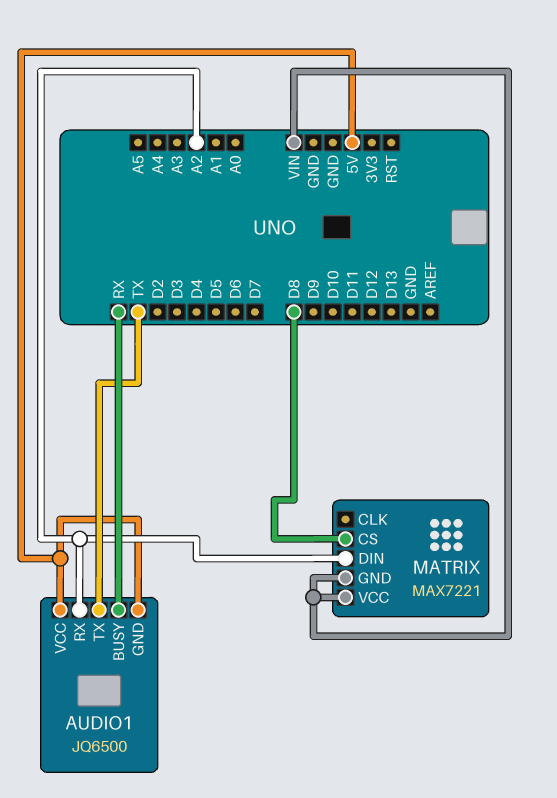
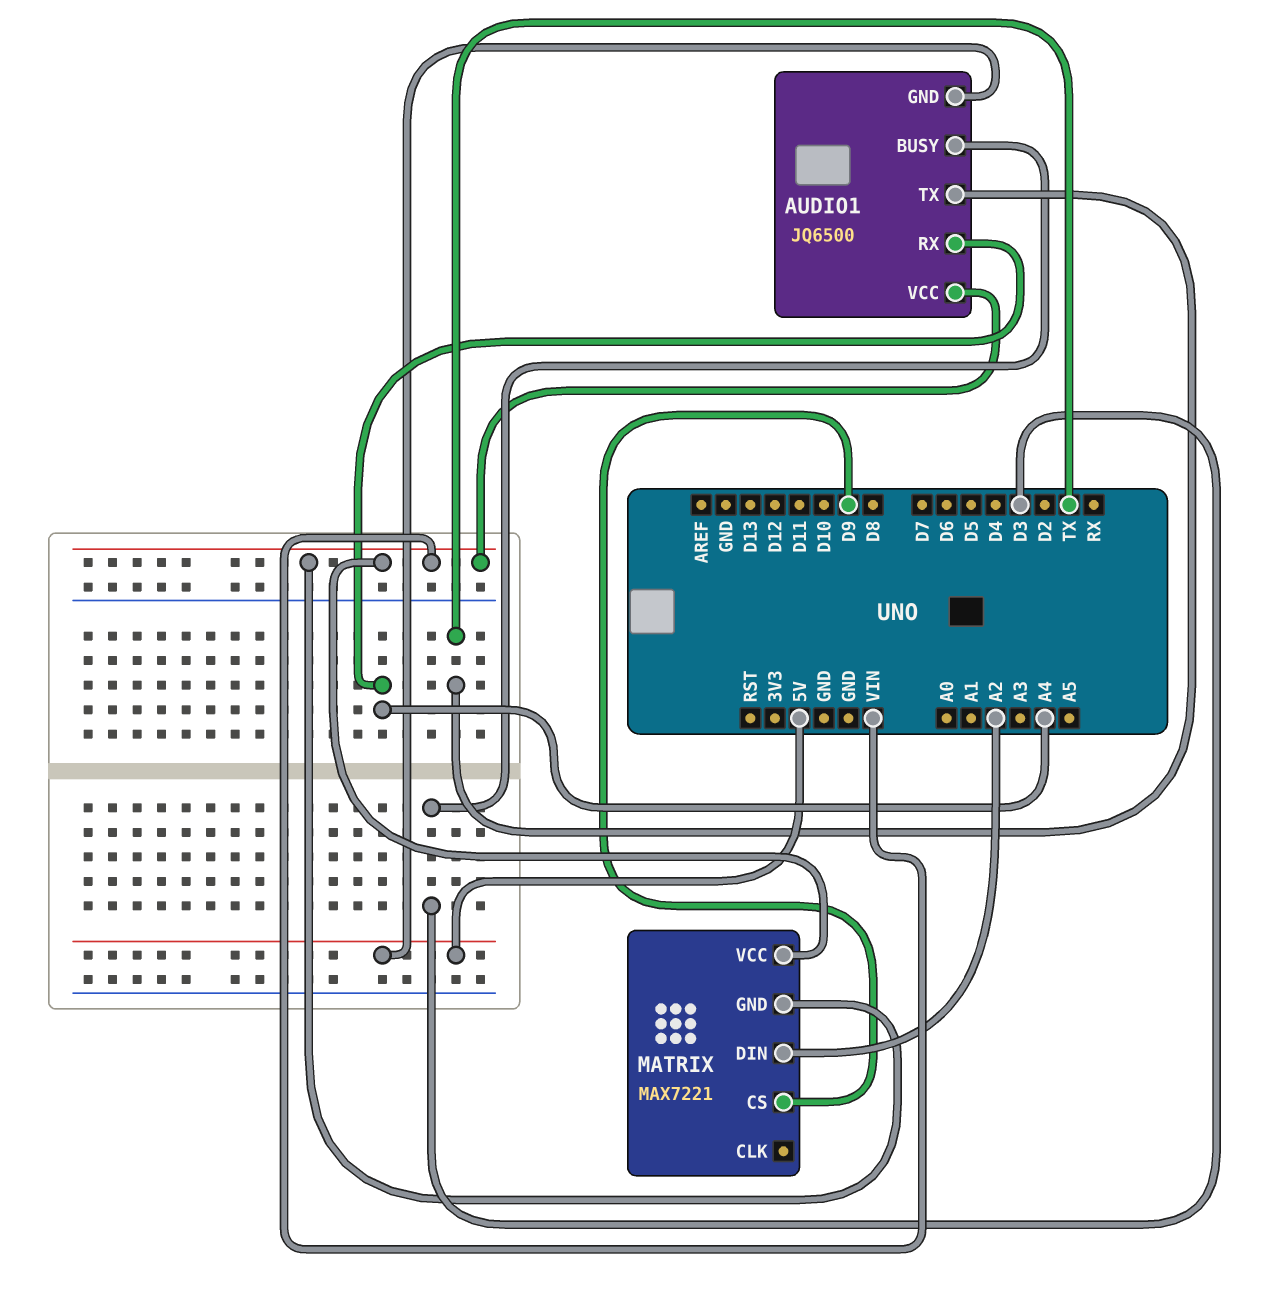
AUDIO1 pin BUSY: RX -> D3
AUDIO1 pin RX: A2 -> A4
AUDIO1 pin VCC: 5V -> VIN
MATRIX pin CS: D8 -> D9

